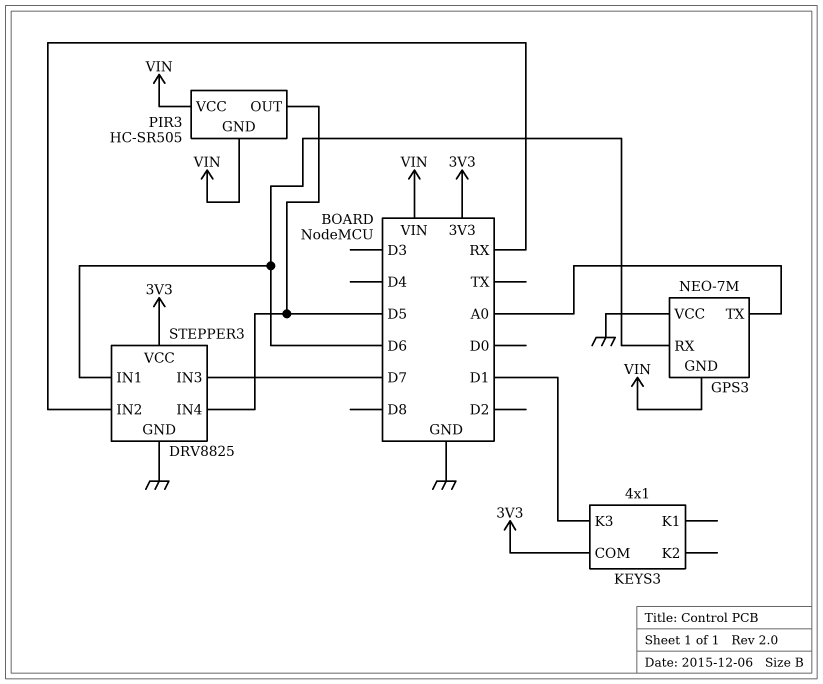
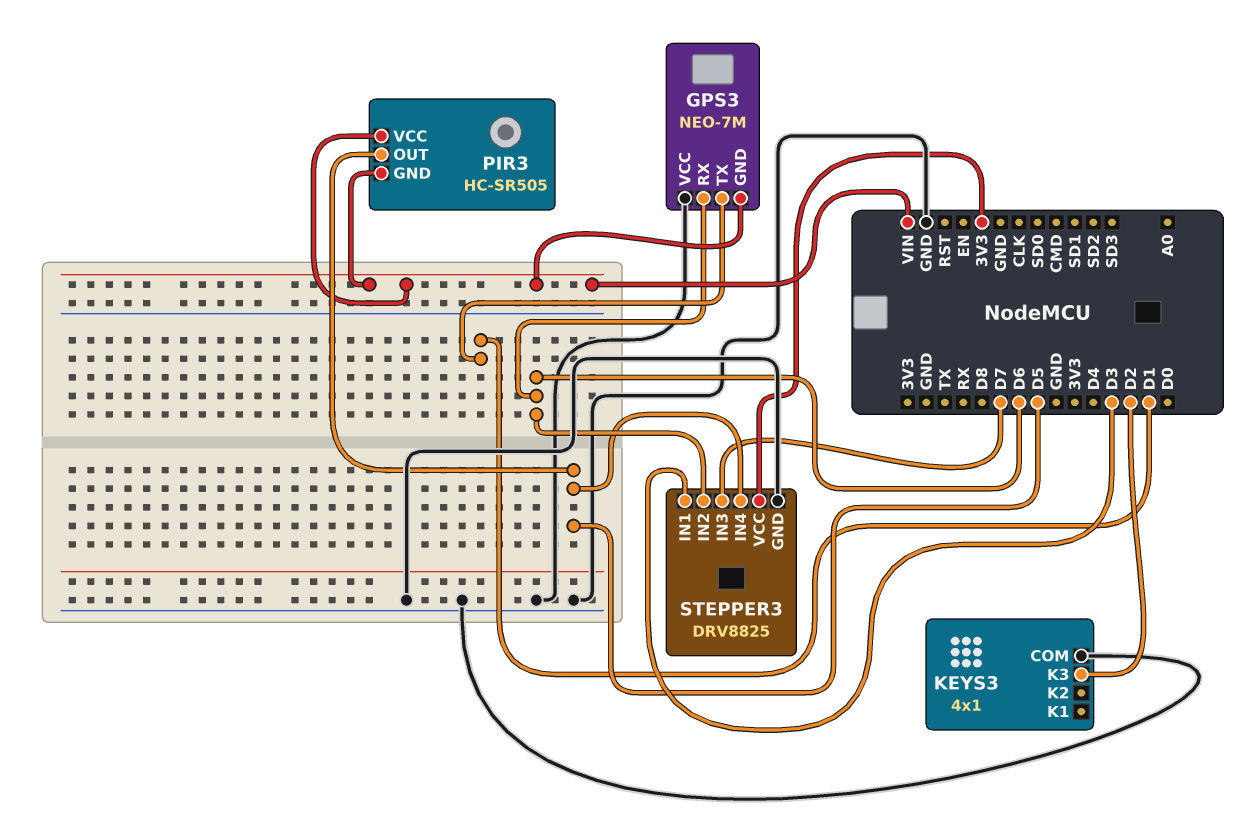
GPS3 pin TX: A0 -> D1
KEYS3 pin COM: 3V3 -> GND
KEYS3 pin K3: D1 -> D2
STEPPER3 pin IN1: D6 -> D3
STEPPER3 pin IN2: RX -> D6

